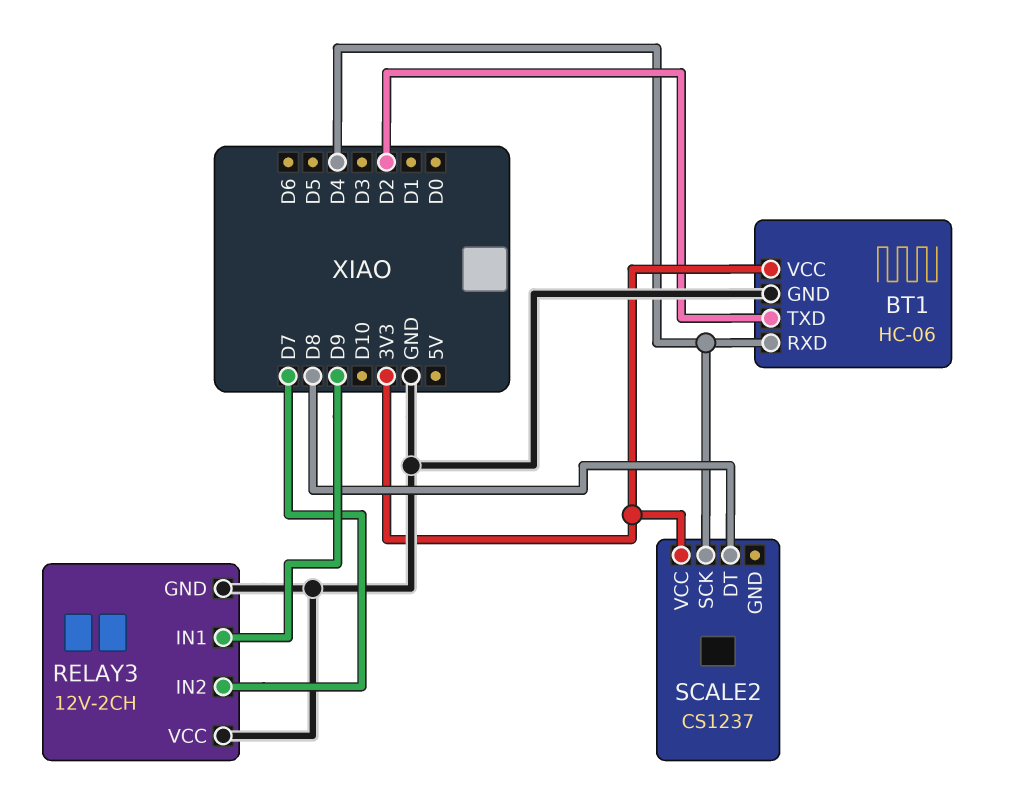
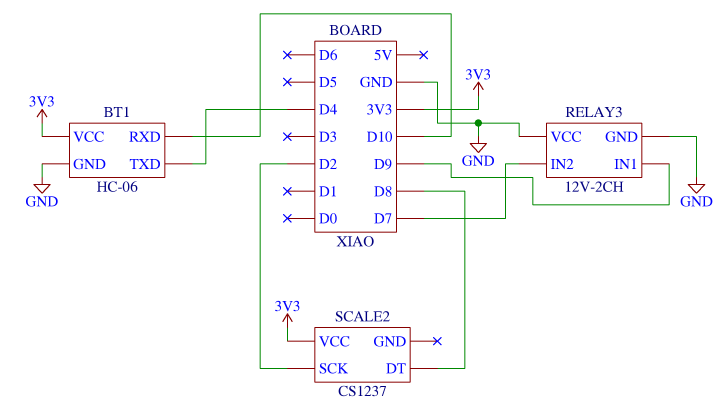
BT1 pin RXD: D4 -> D10
BT1 pin TXD: D2 -> D4
SCALE2 pin SCK: D4 -> D2

